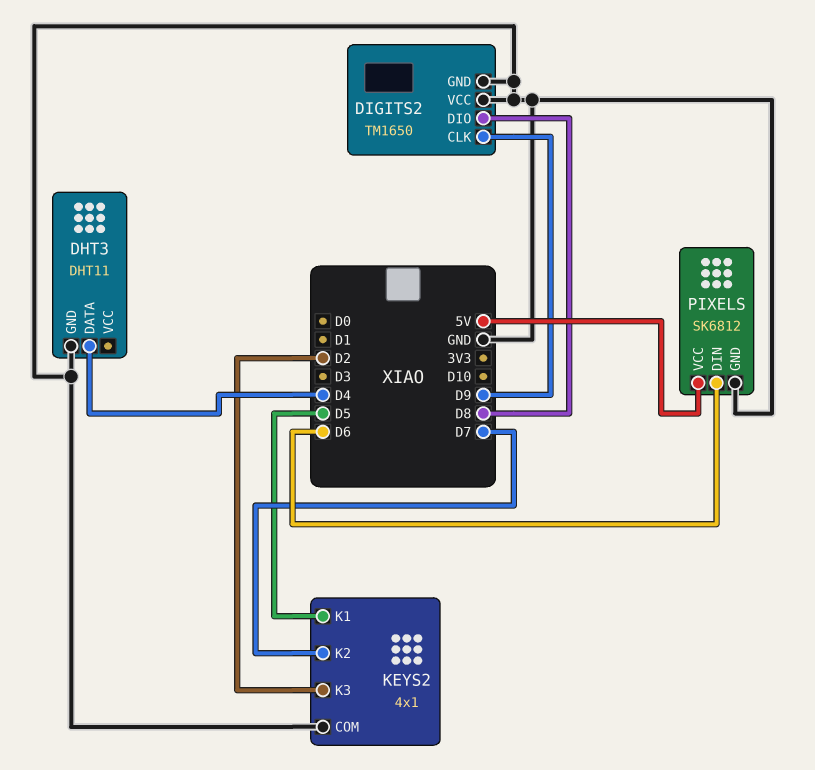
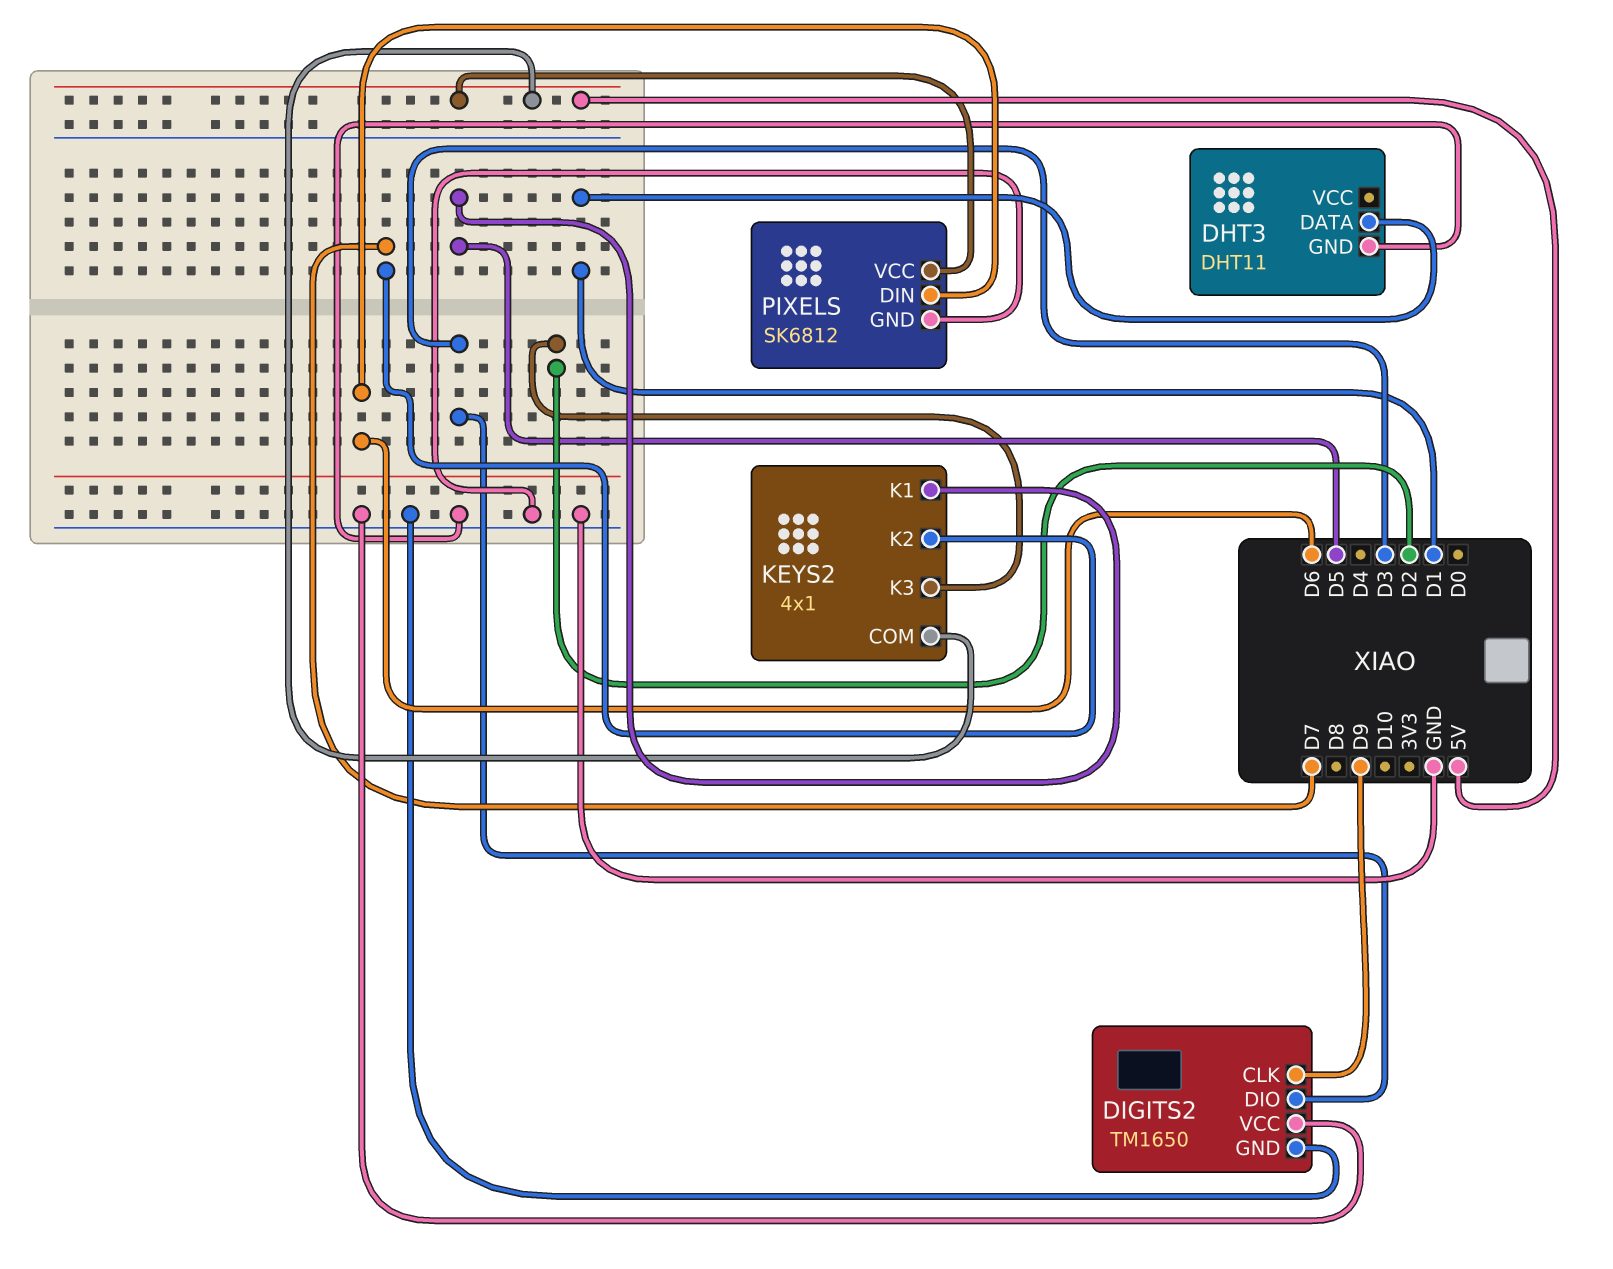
DHT3 pin DATA: D4 -> D1
DIGITS2 pin DIO: D8 -> D3
KEYS2 pin COM: GND -> 5V

